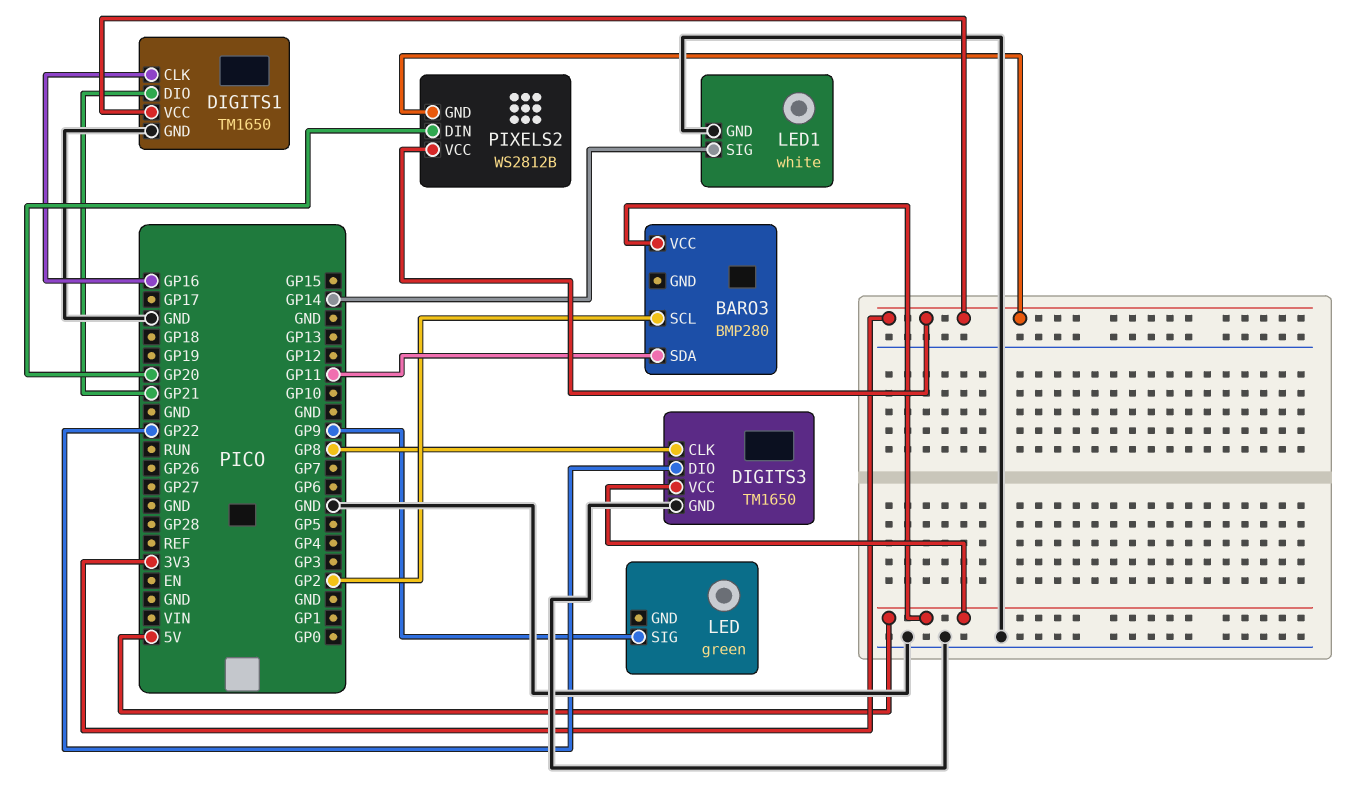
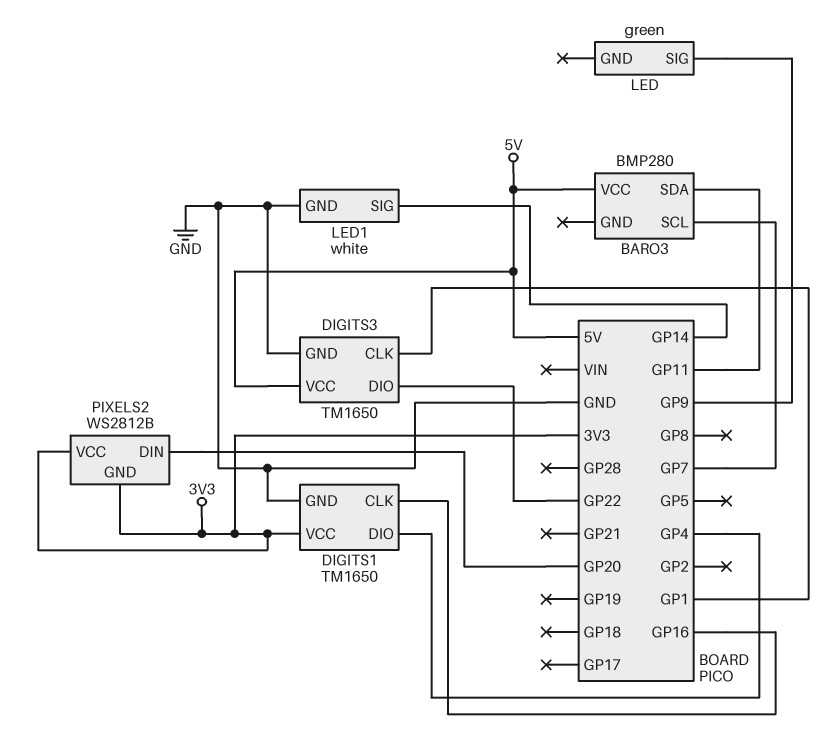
BARO3 pin SCL: GP2 -> GP7
DIGITS1 pin DIO: GP21 -> GP4
DIGITS3 pin CLK: GP8 -> GP1

